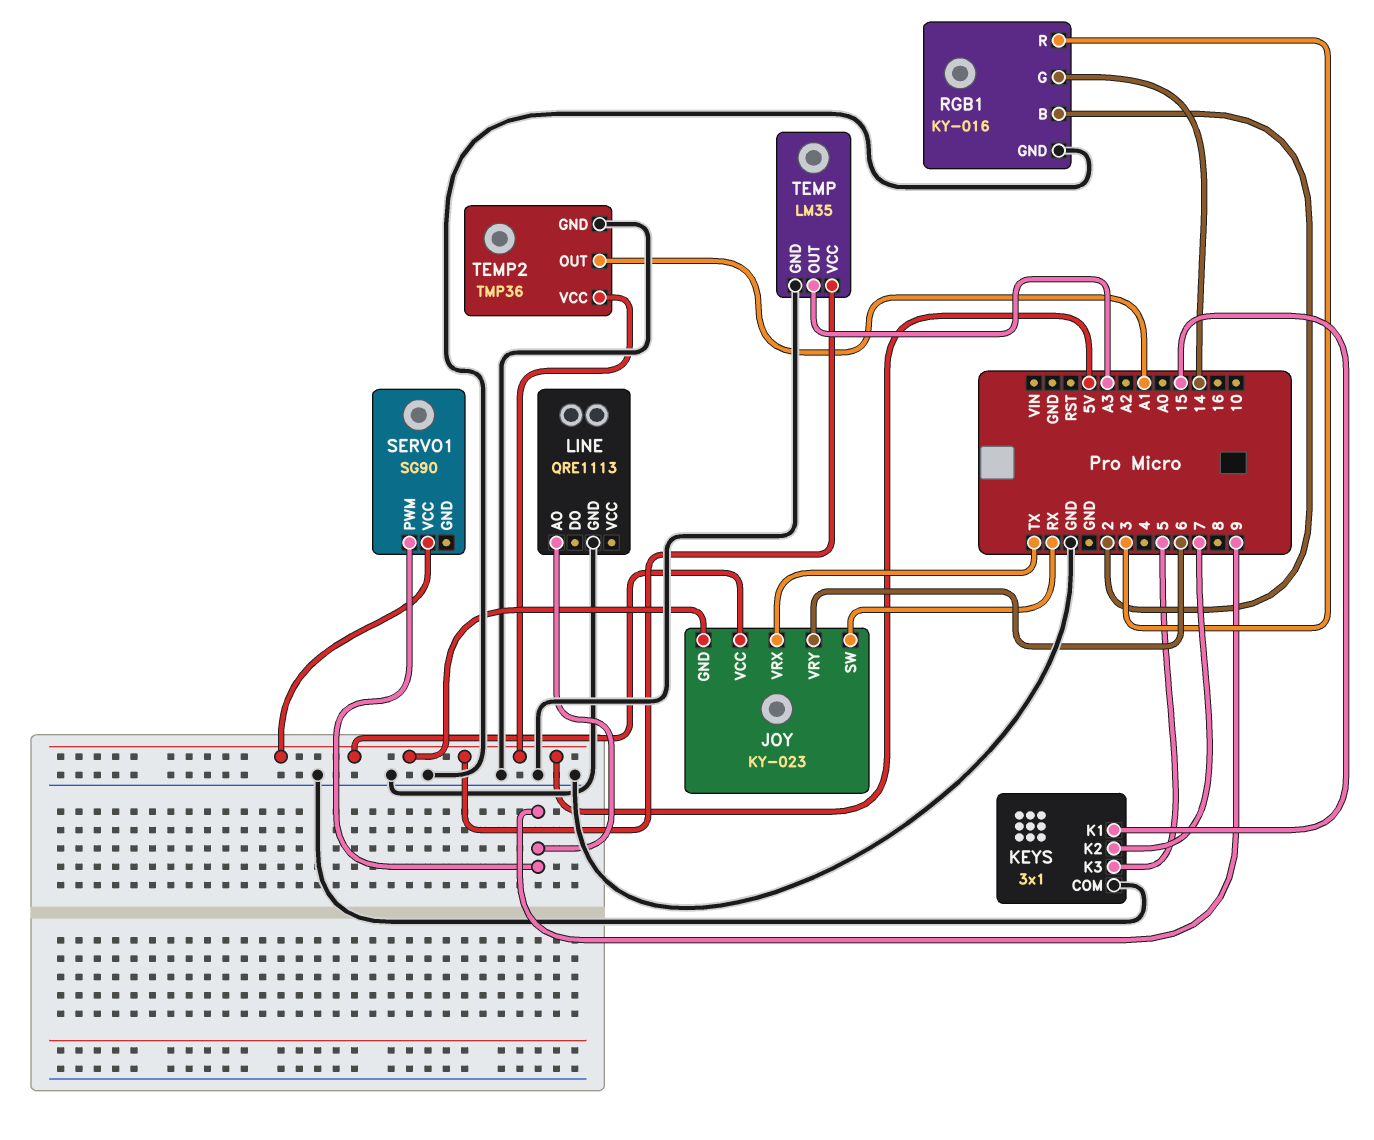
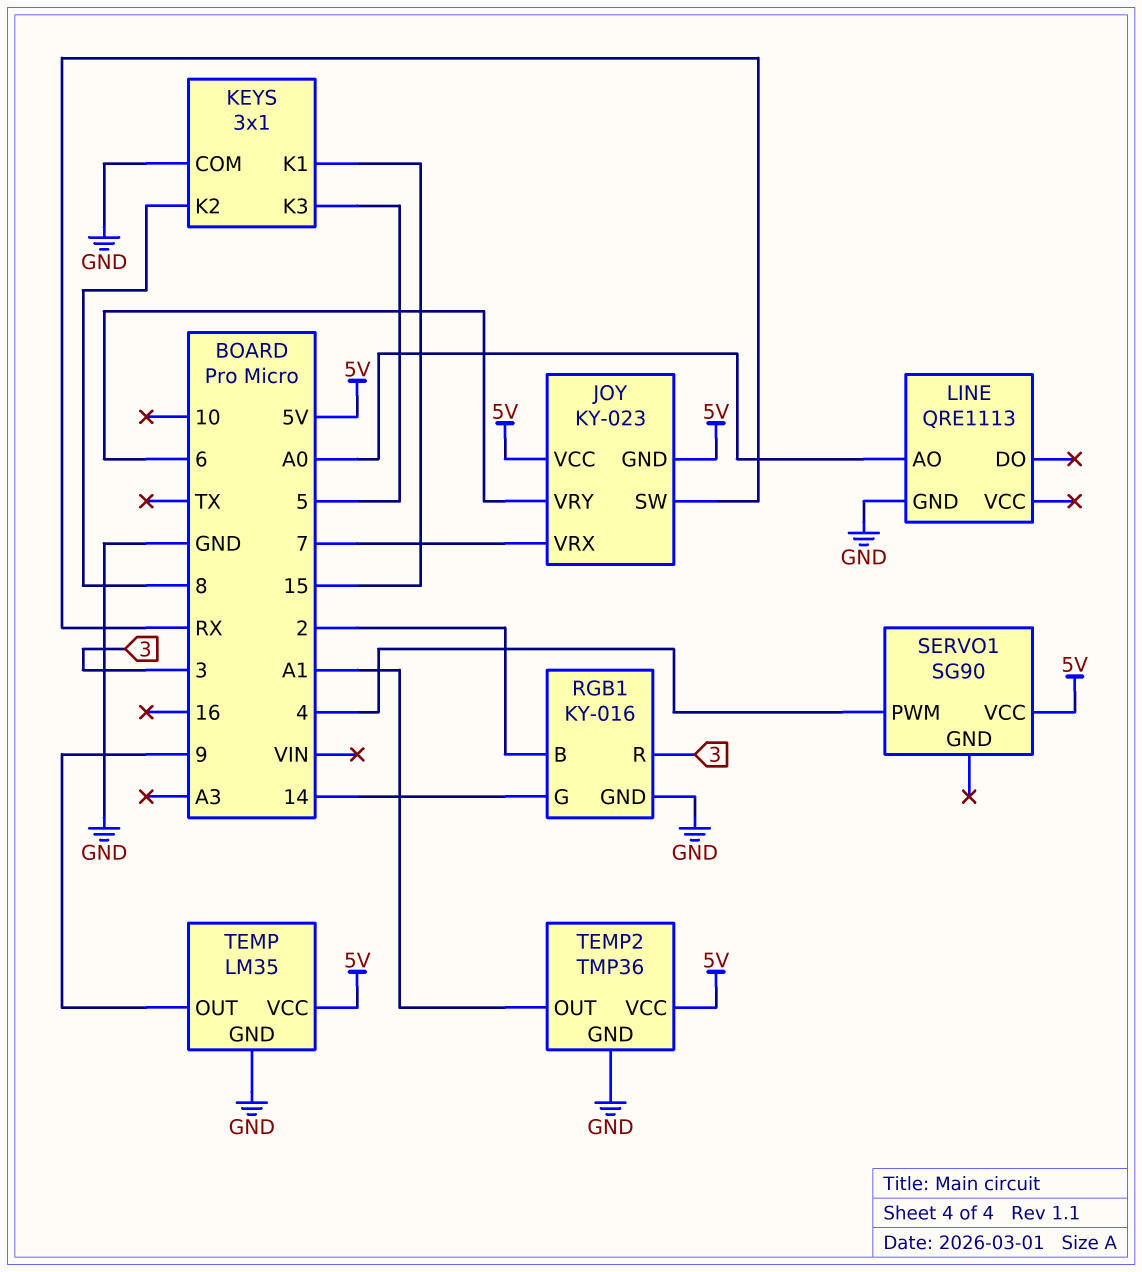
JOY pin VRX: TX -> 7
KEYS pin K2: 7 -> 8
LINE pin AO: 9 -> A0
SERVO1 pin PWM: 9 -> 4
TEMP pin OUT: A3 -> 9

